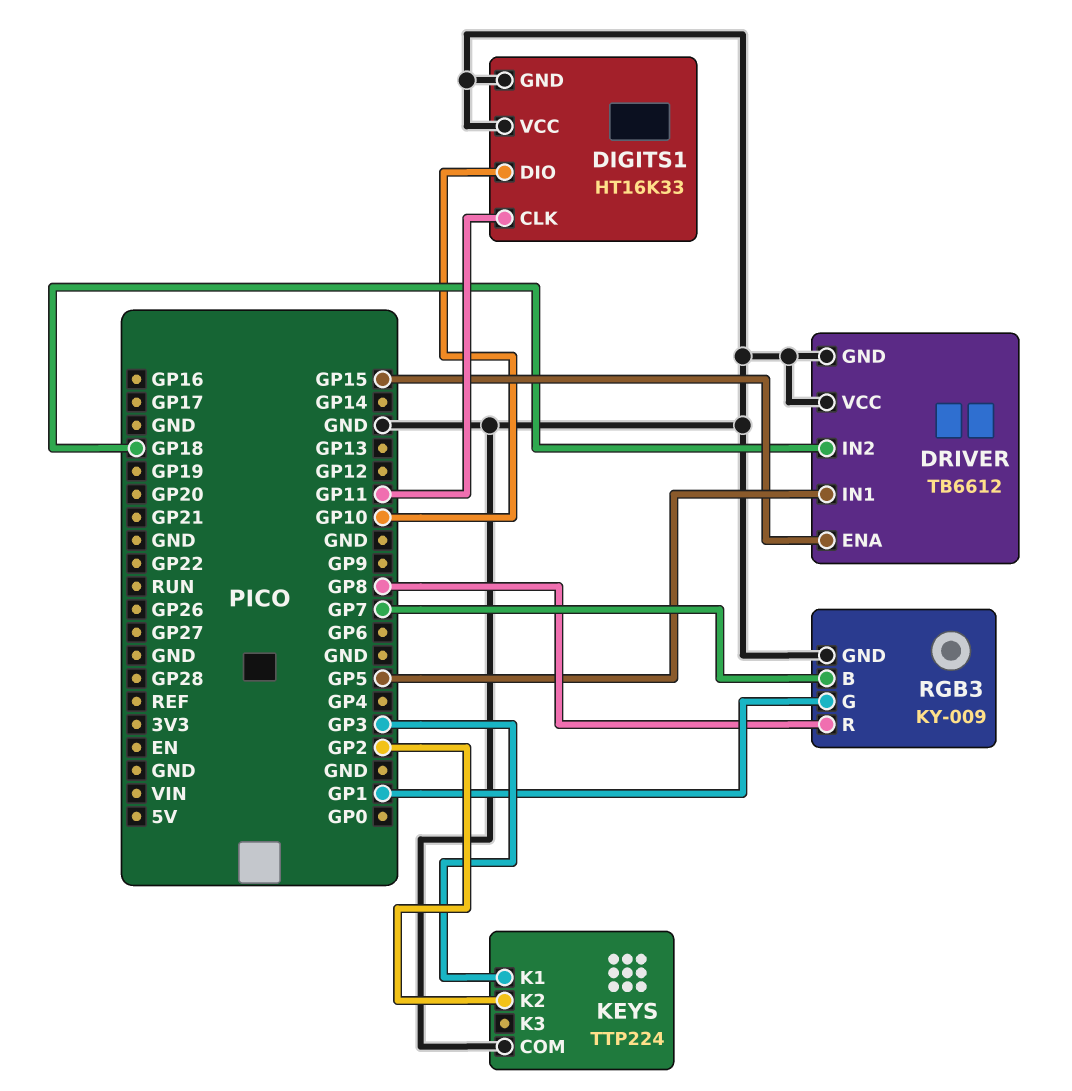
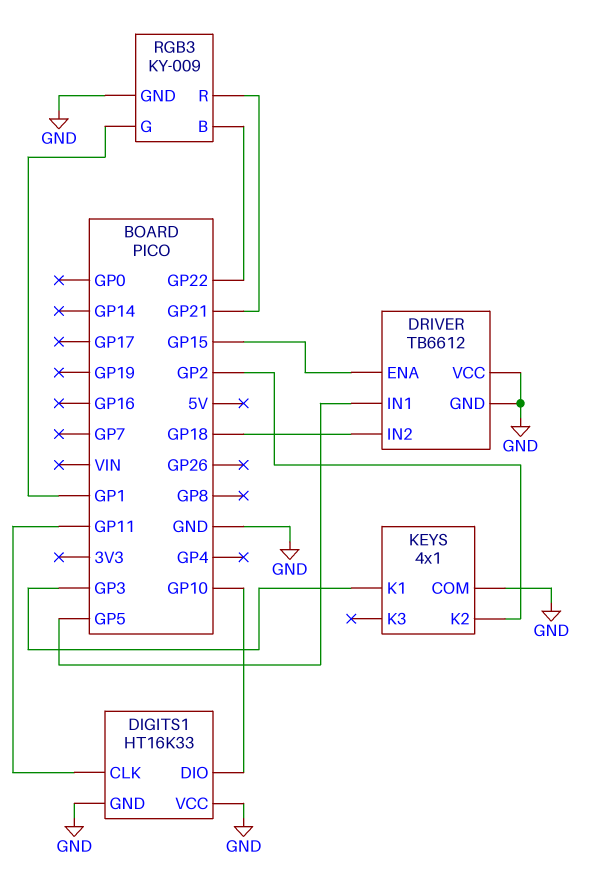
KEYS: TTP224 -> 4x1
RGB3 pin B: GP7 -> GP22
RGB3 pin R: GP8 -> GP21

